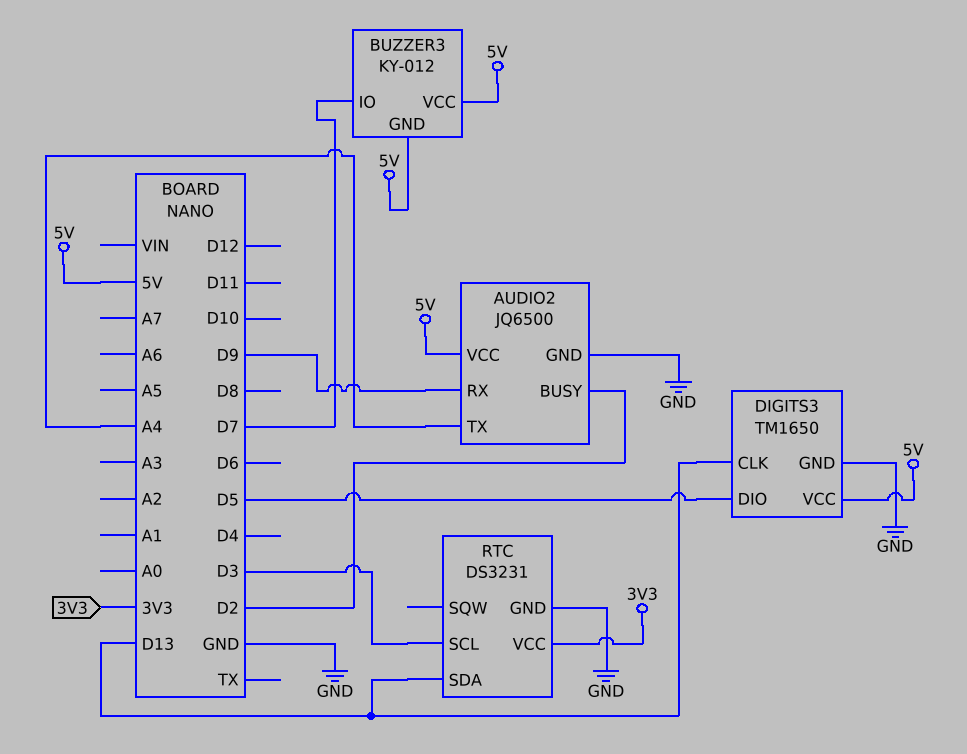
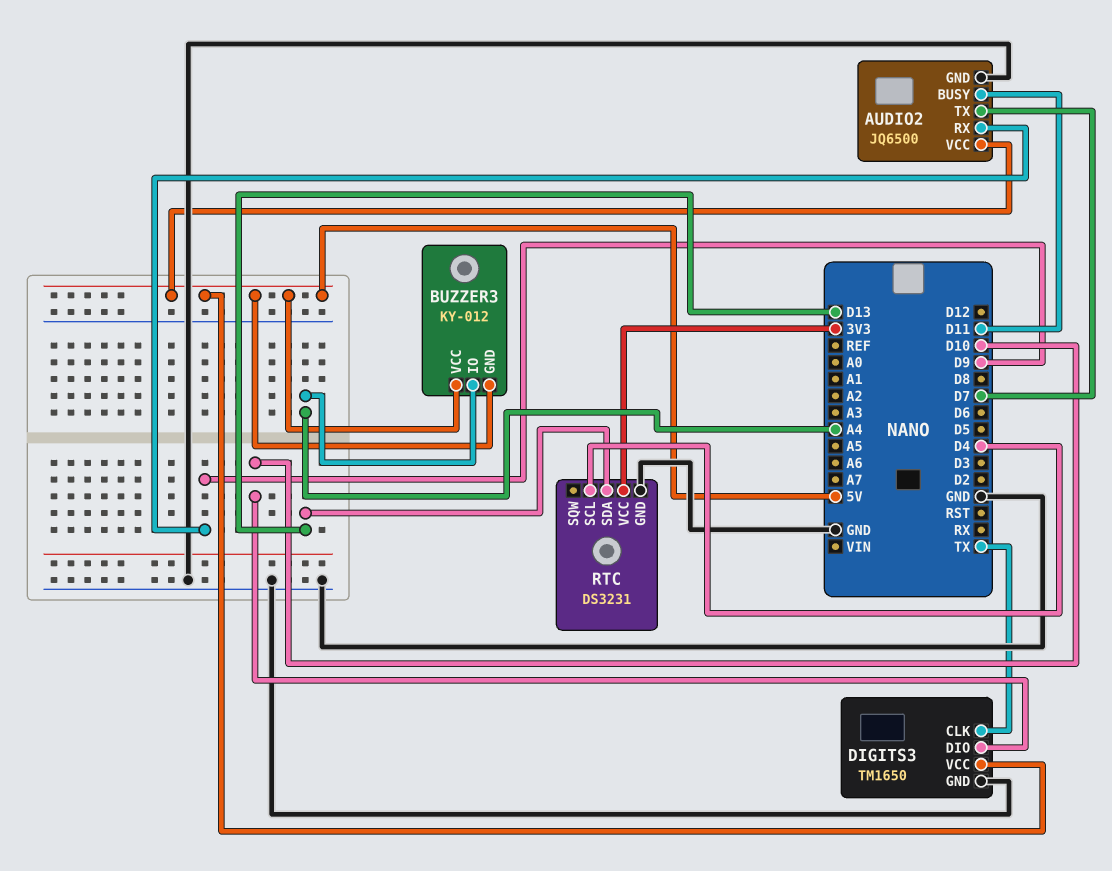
AUDIO2 pin BUSY: D2 -> D11
AUDIO2 pin TX: A4 -> D7
BUZZER3 pin IO: D7 -> A4
DIGITS3 pin CLK: D13 -> TX
DIGITS3 pin DIO: D5 -> D10
RTC pin SCL: D3 -> D4

